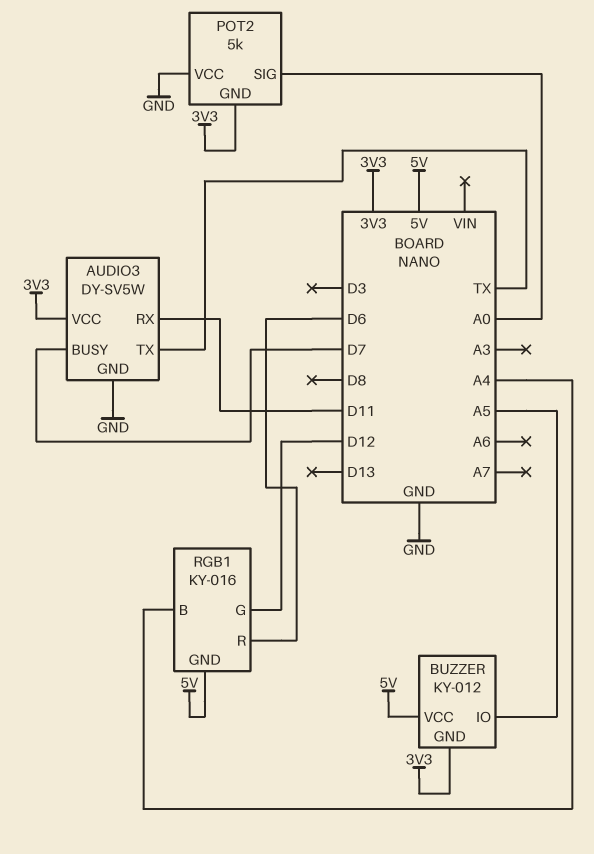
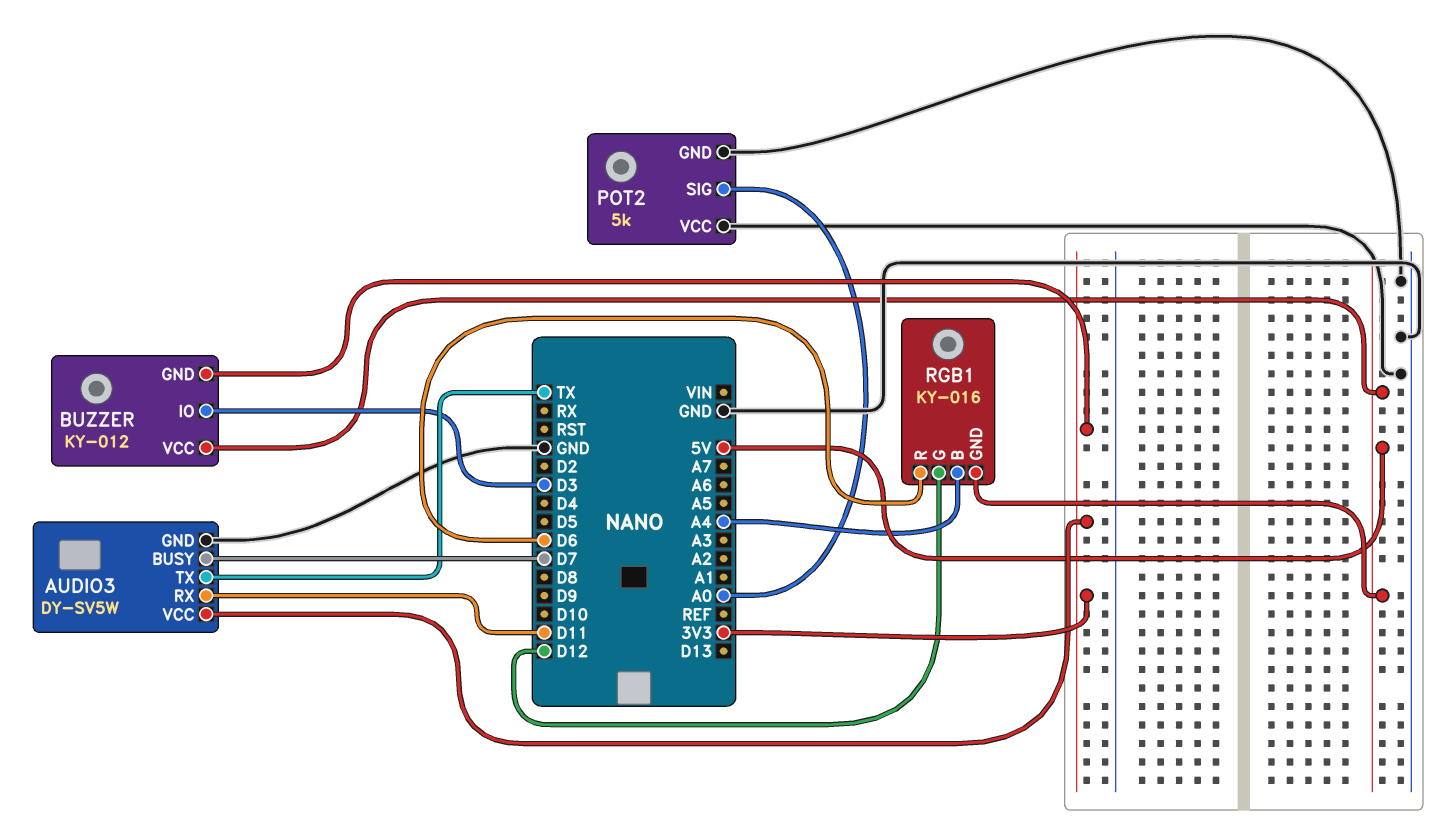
BUZZER pin IO: A5 -> D3
POT2 pin GND: 3V3 -> GND

